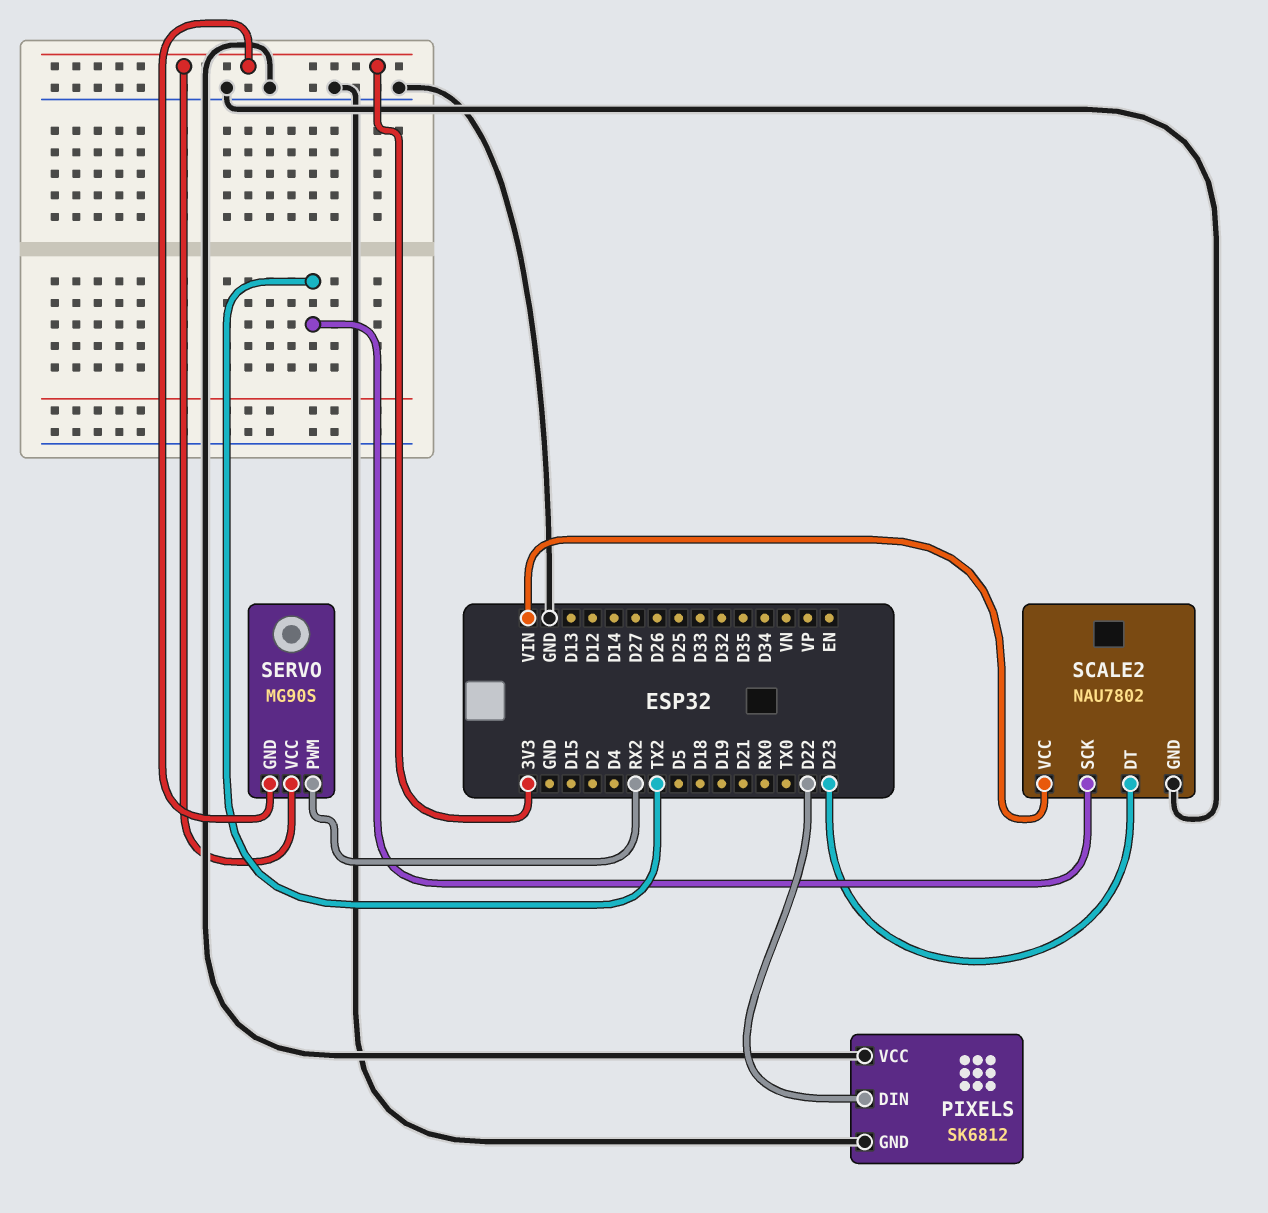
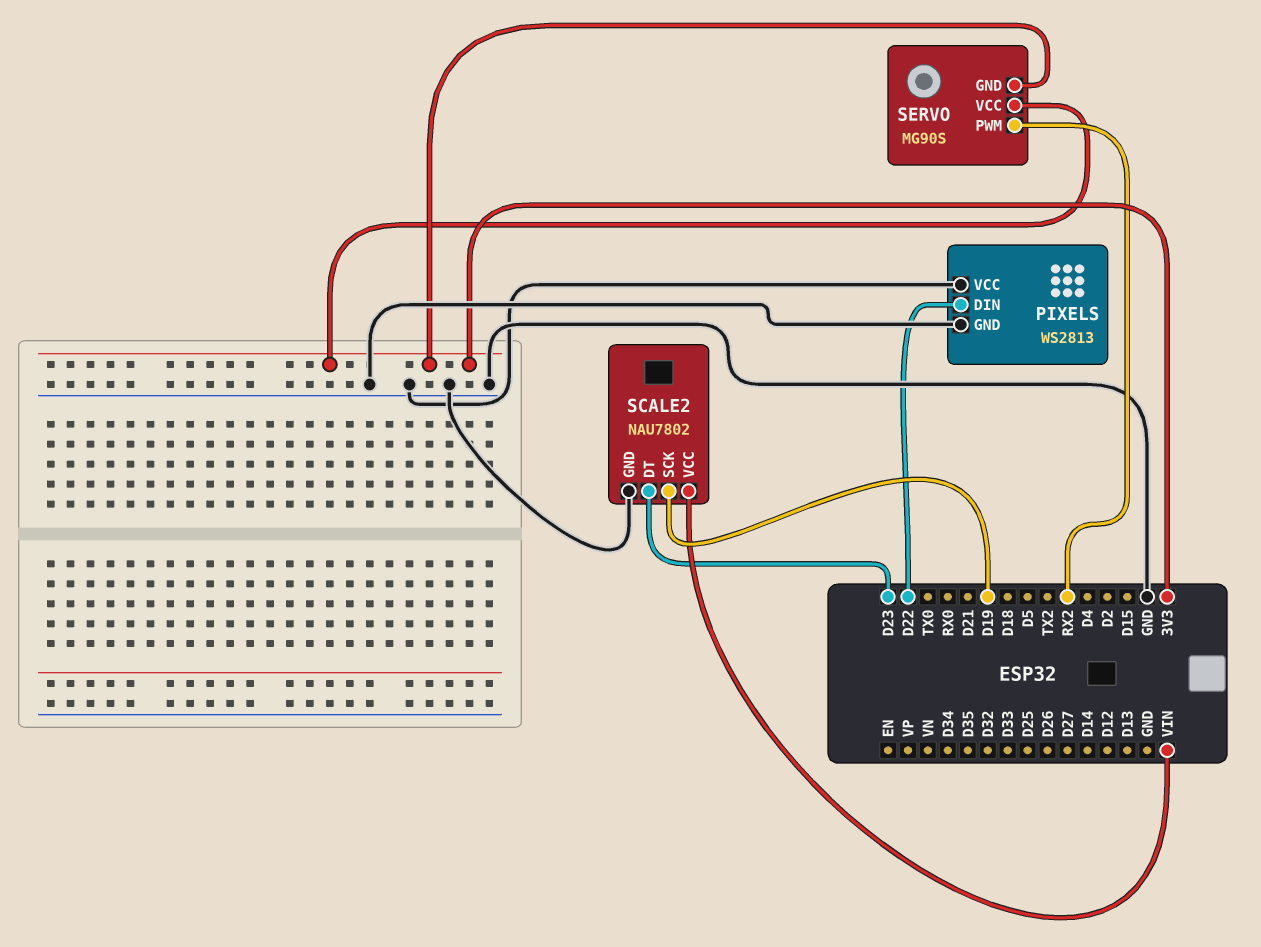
PIXELS: SK6812 -> WS2813
SCALE2 pin SCK: TX2 -> D19

